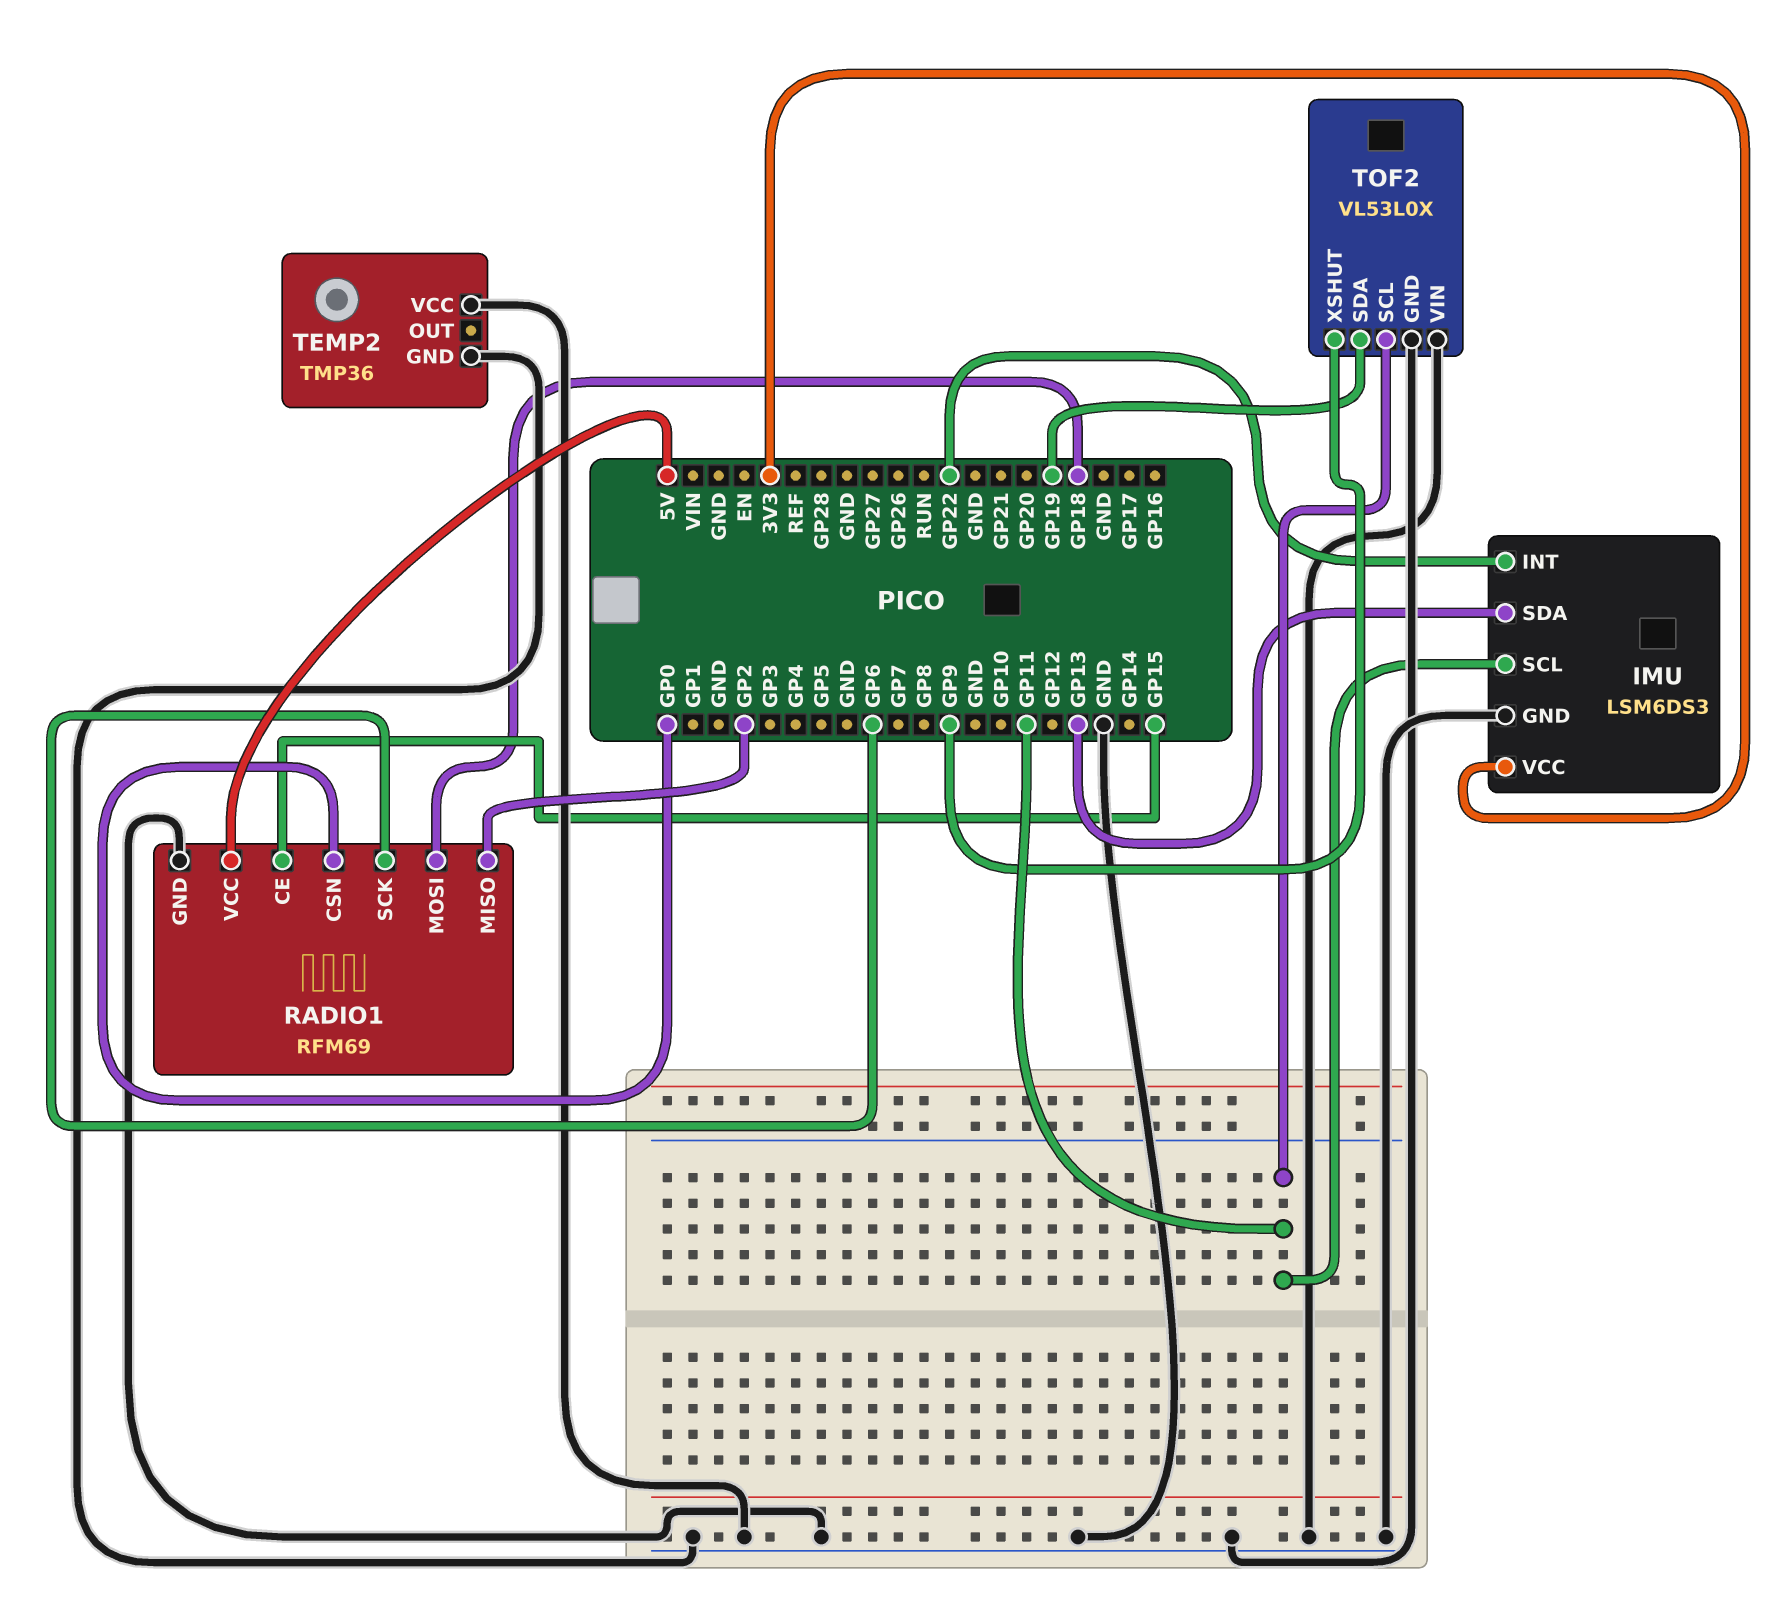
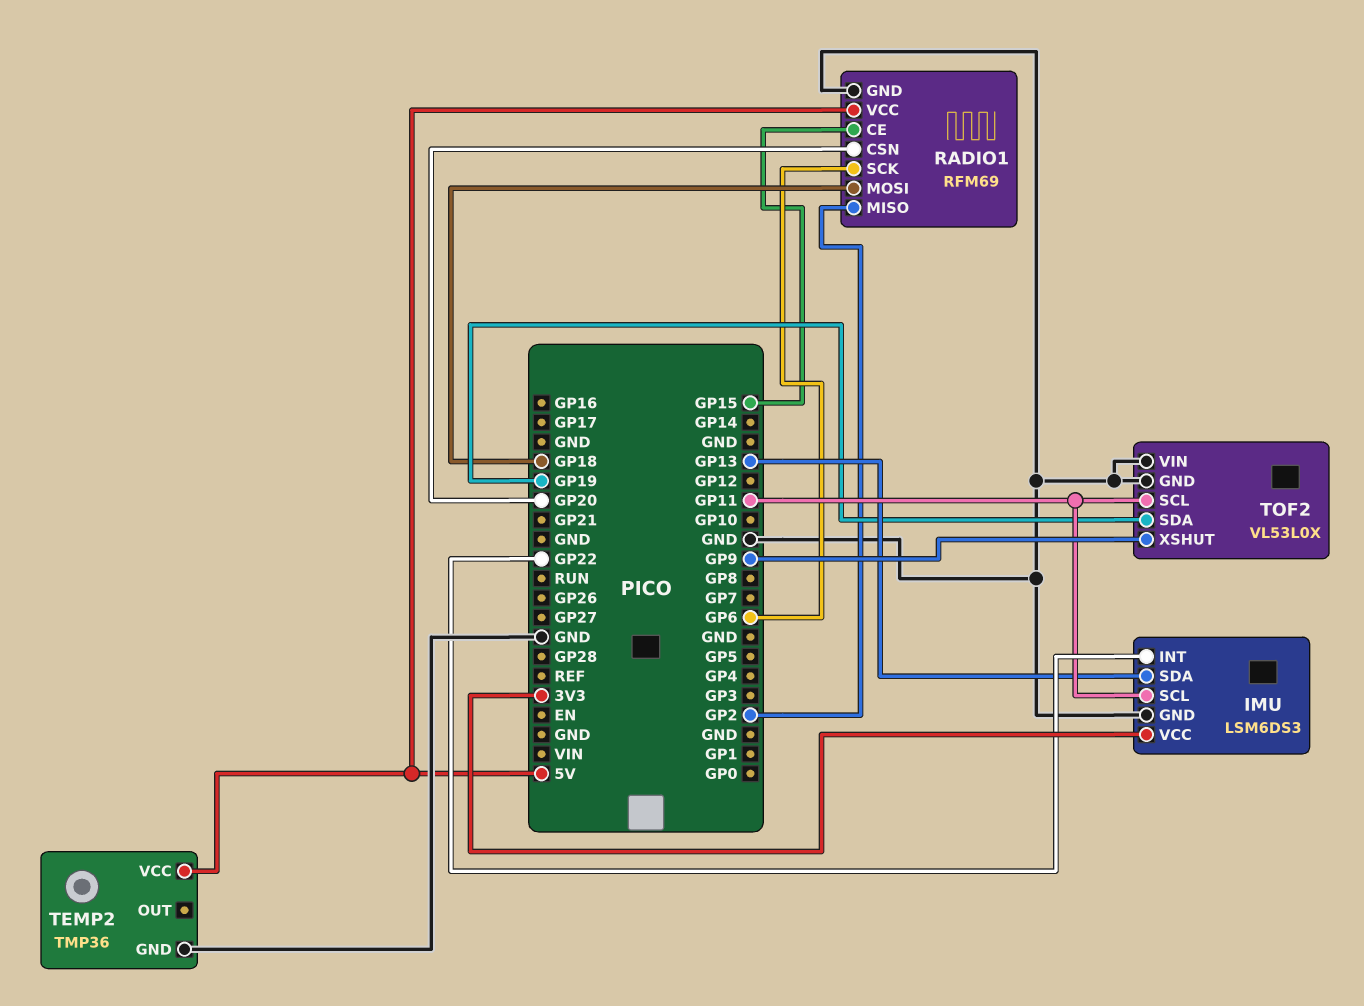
RADIO1 pin CSN: GP0 -> GP20
TEMP2 pin VCC: GND -> 5V

